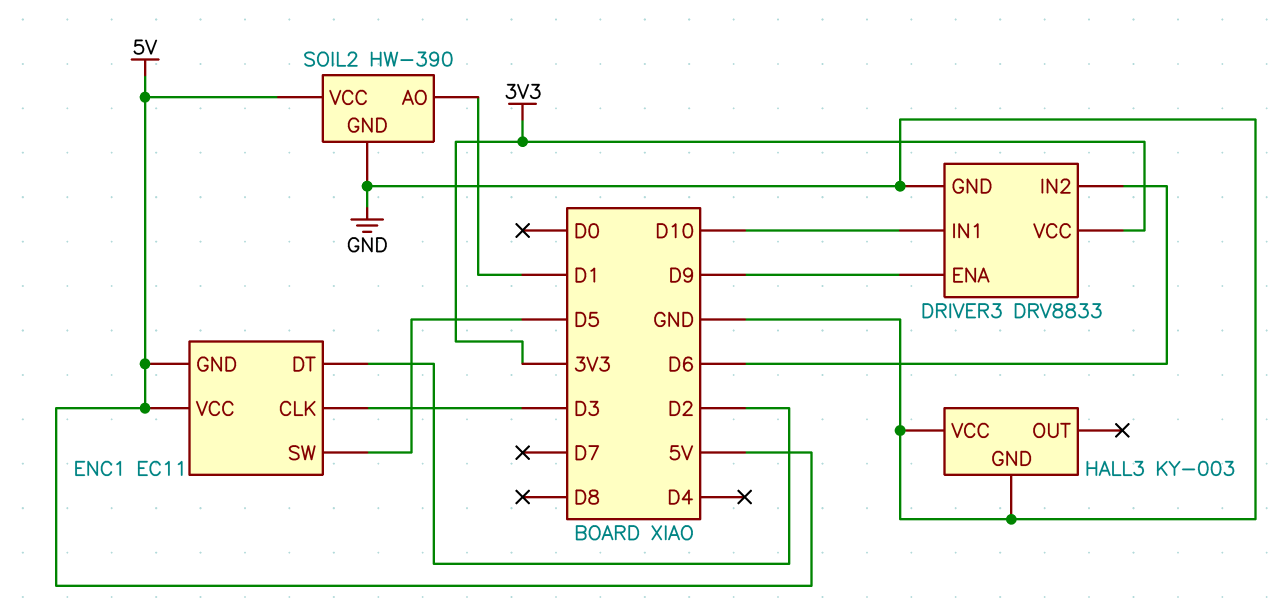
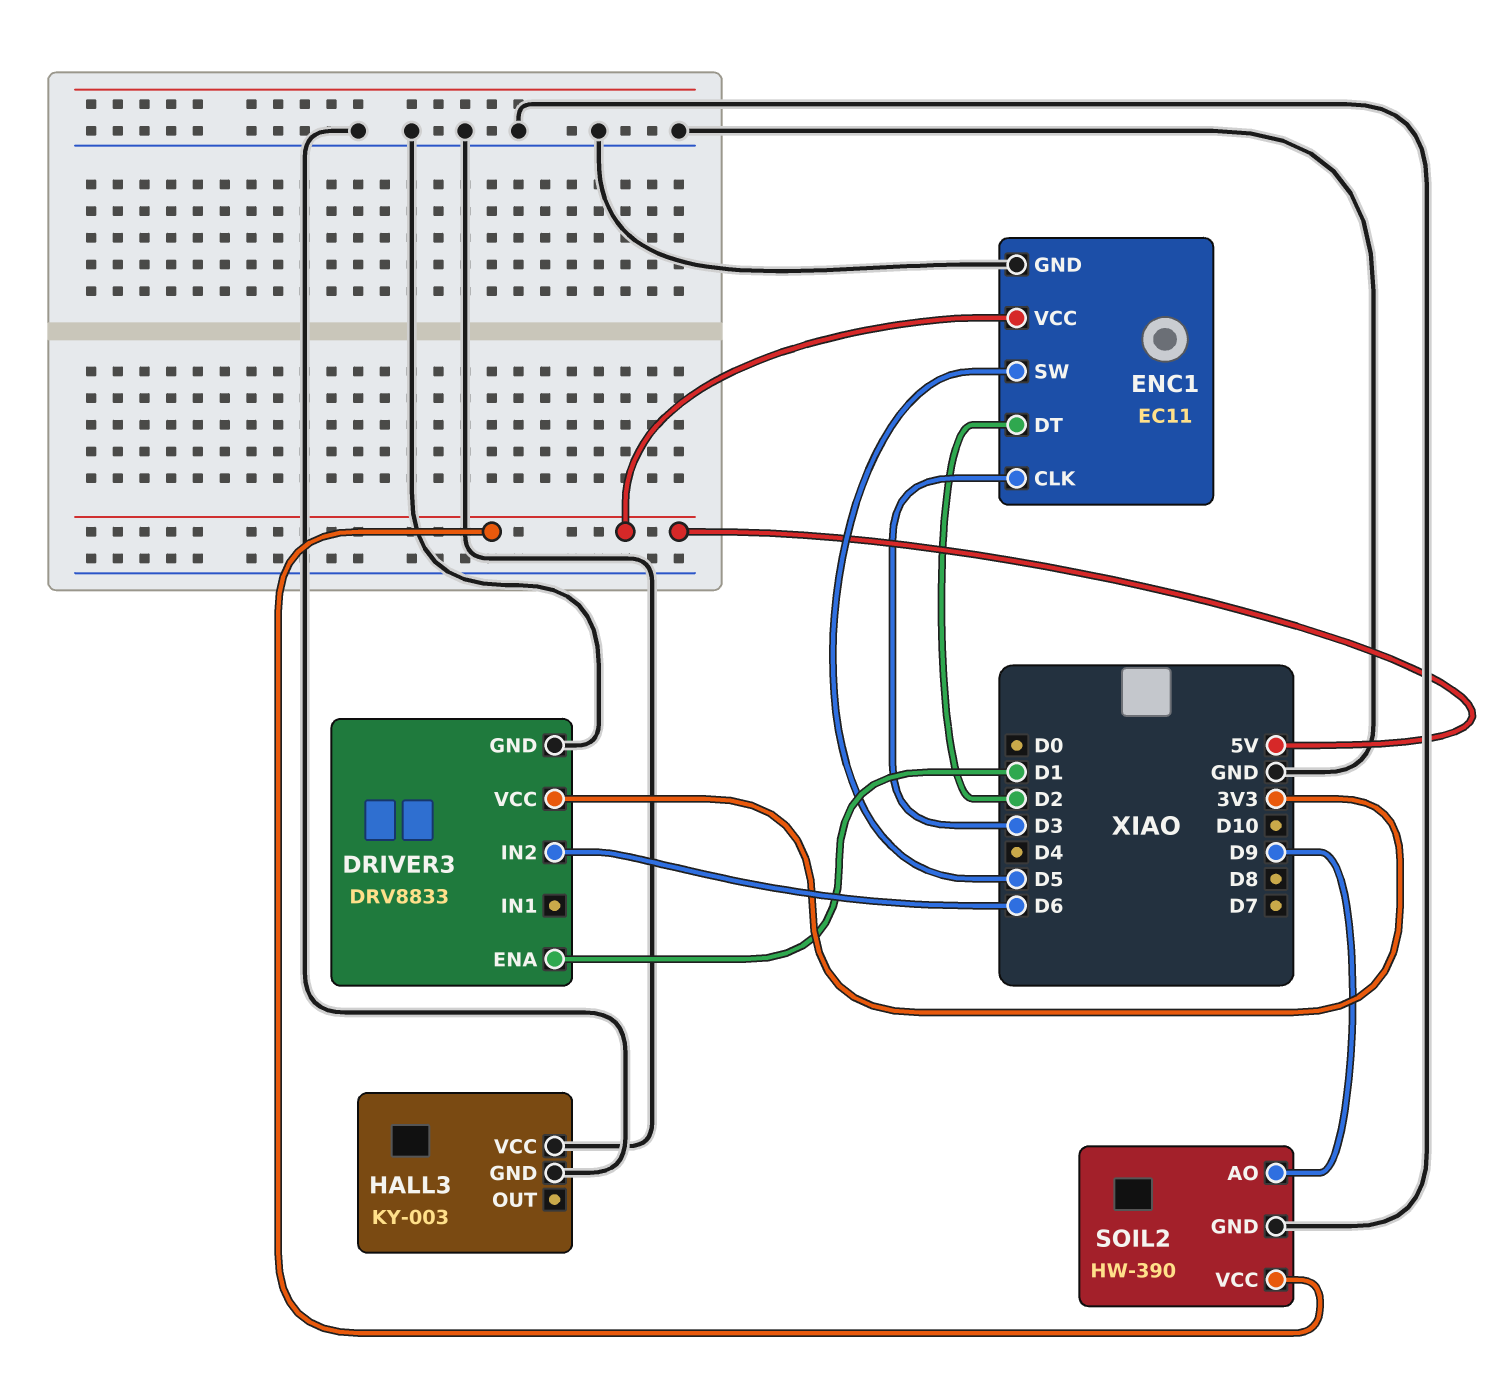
DRIVER3 pin ENA: D9 -> D1
DRIVER3 pin IN1: D10 -> none
ENC1 pin GND: 5V -> GND
SOIL2 pin AO: D1 -> D9

